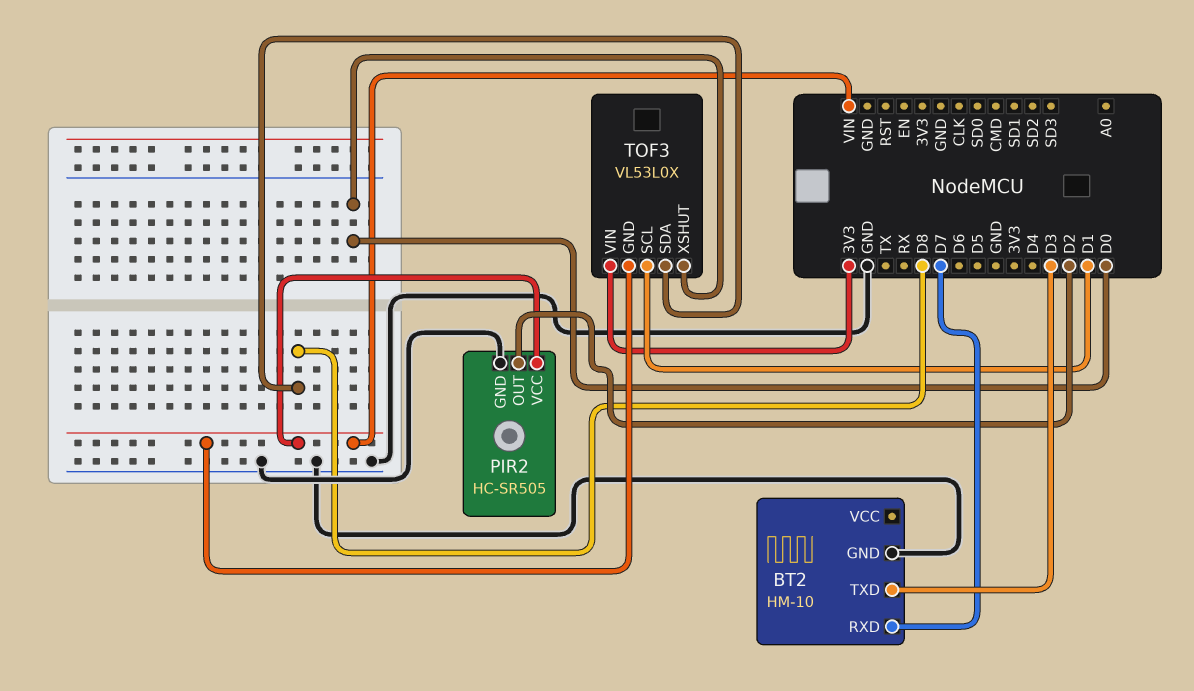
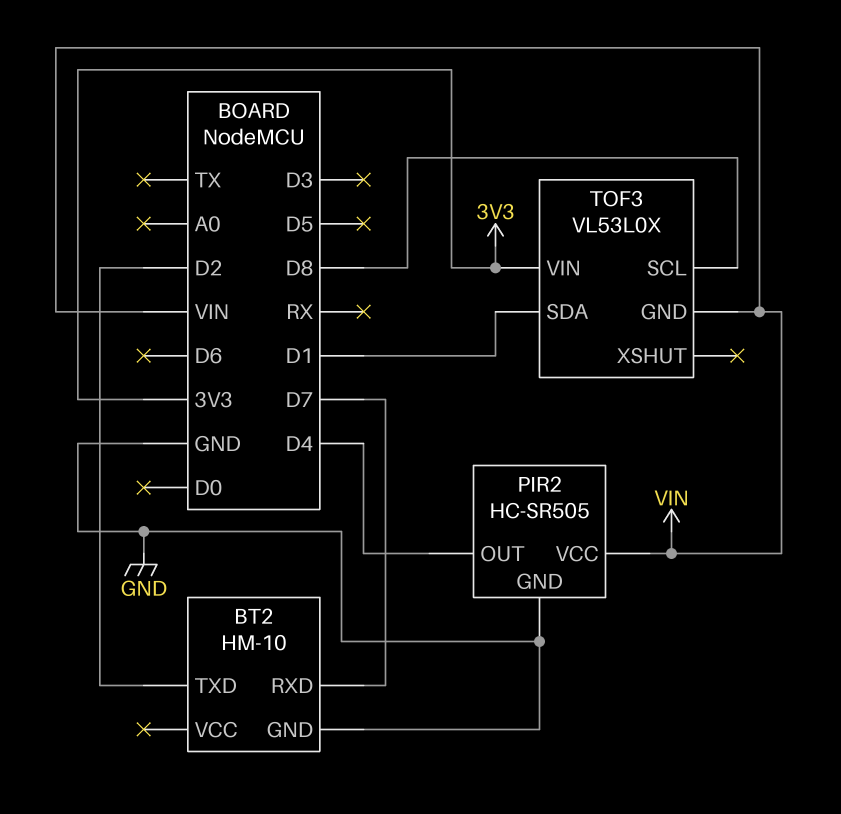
BT2 pin TXD: D3 -> D2
PIR2 pin OUT: D2 -> D4
TOF3 pin SCL: D1 -> D8
TOF3 pin SDA: D8 -> D1
TOF3 pin XSHUT: D0 -> none

